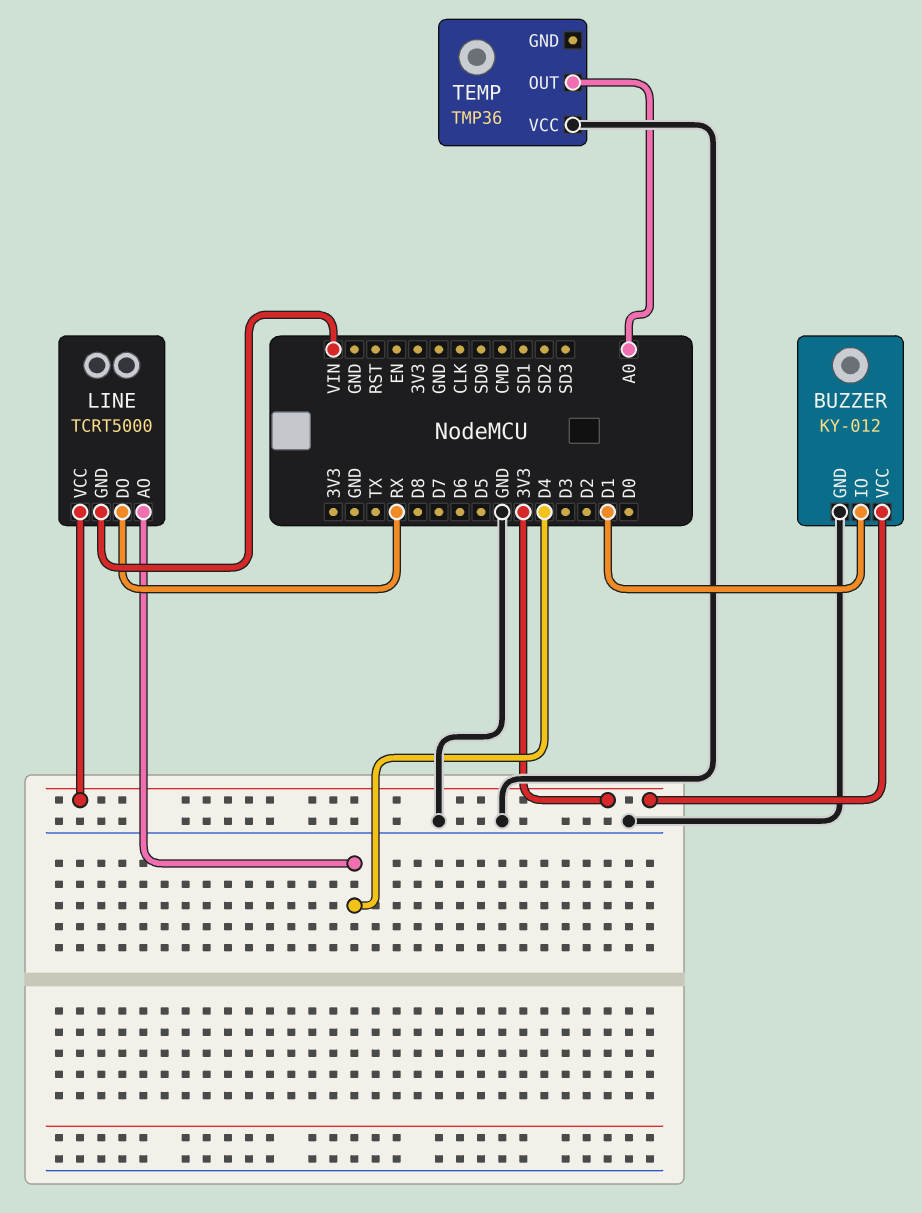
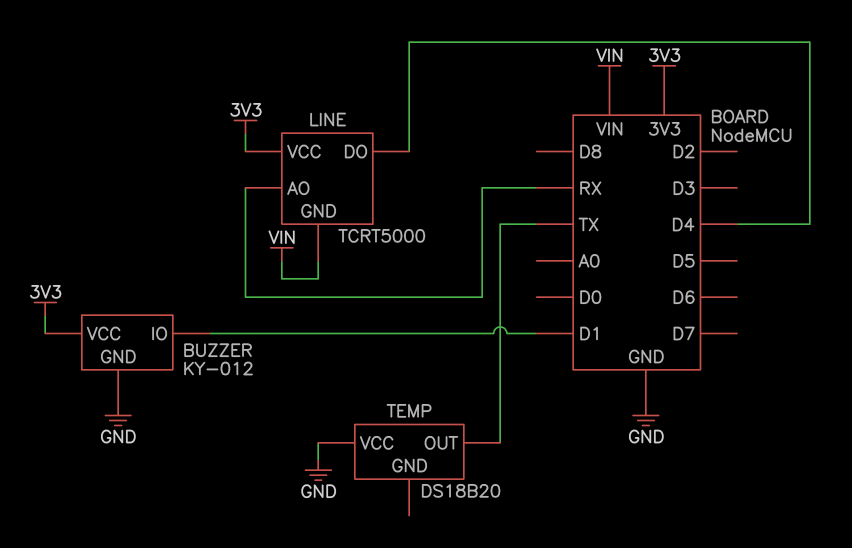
LINE pin AO: D4 -> RX
LINE pin DO: RX -> D4
TEMP: TMP36 -> DS18B20
TEMP pin OUT: A0 -> TX

